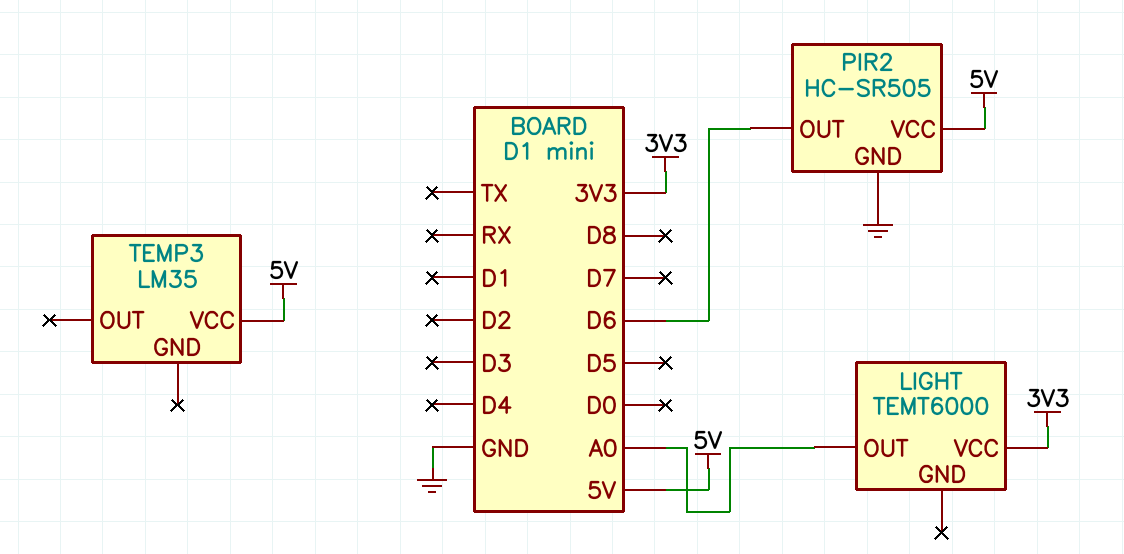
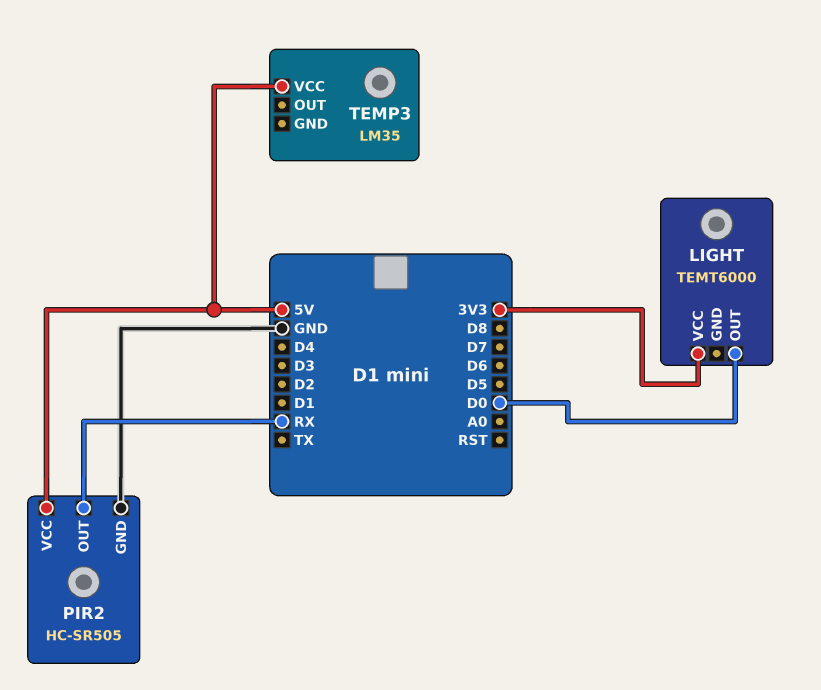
LIGHT pin OUT: A0 -> D0
PIR2 pin OUT: D6 -> RX

